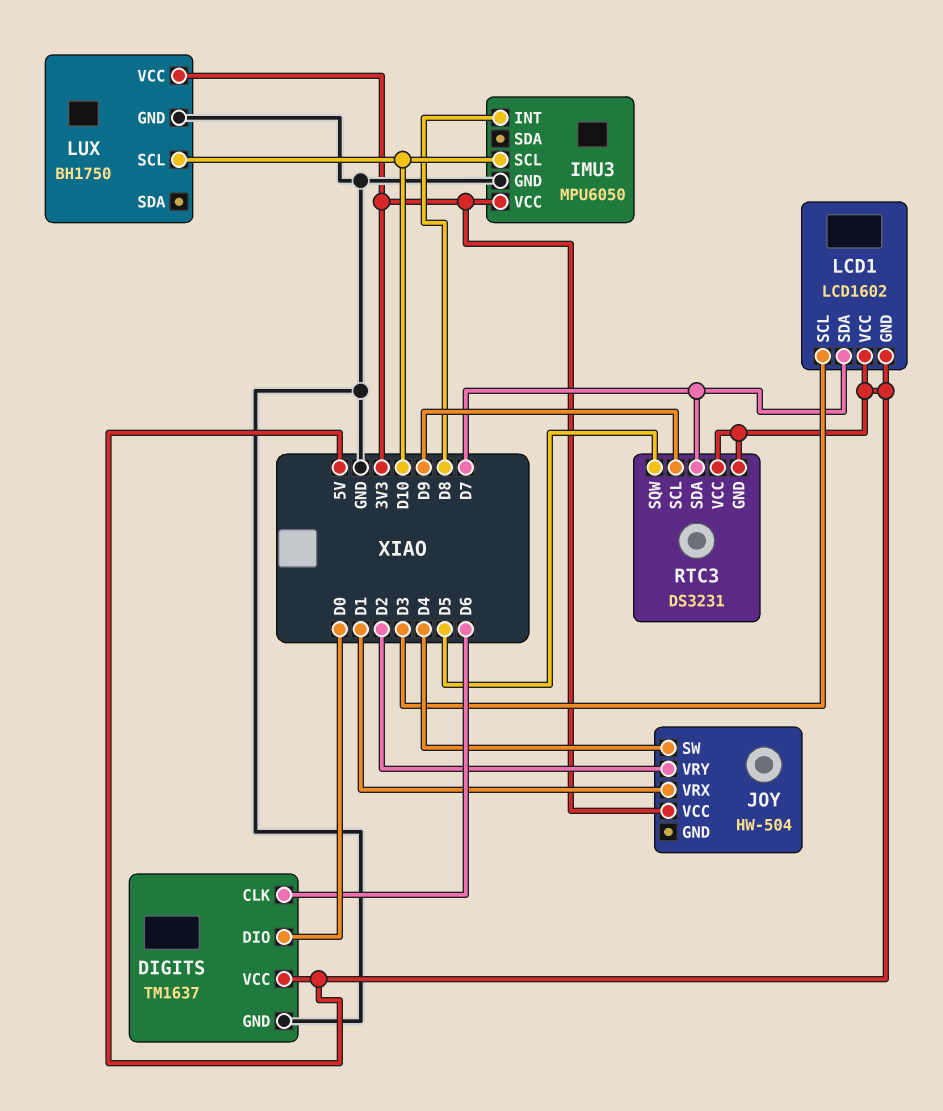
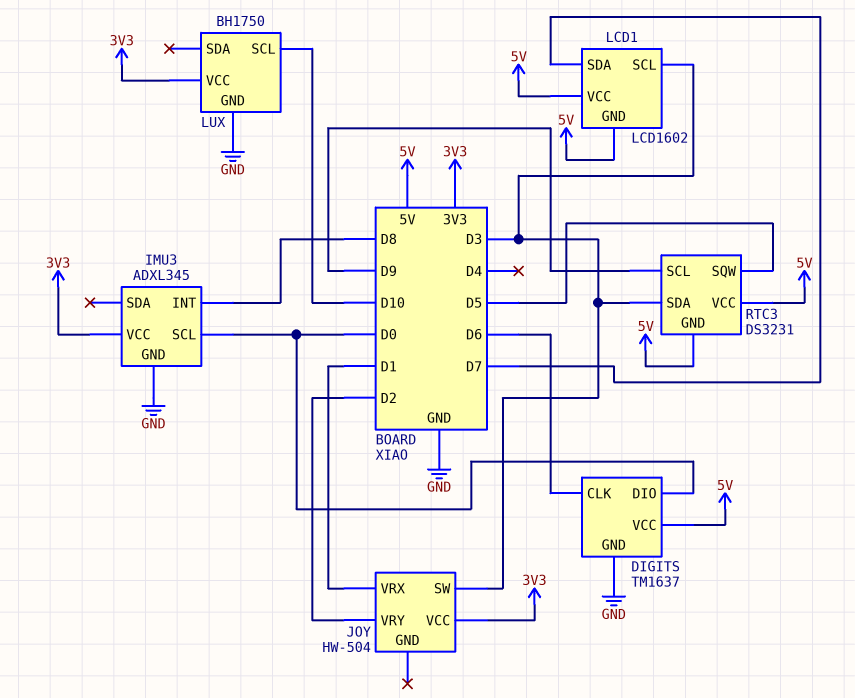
IMU3: MPU6050 -> ADXL345
IMU3 pin SCL: D10 -> D0
JOY pin SW: D4 -> D3
RTC3 pin SDA: D7 -> D3

